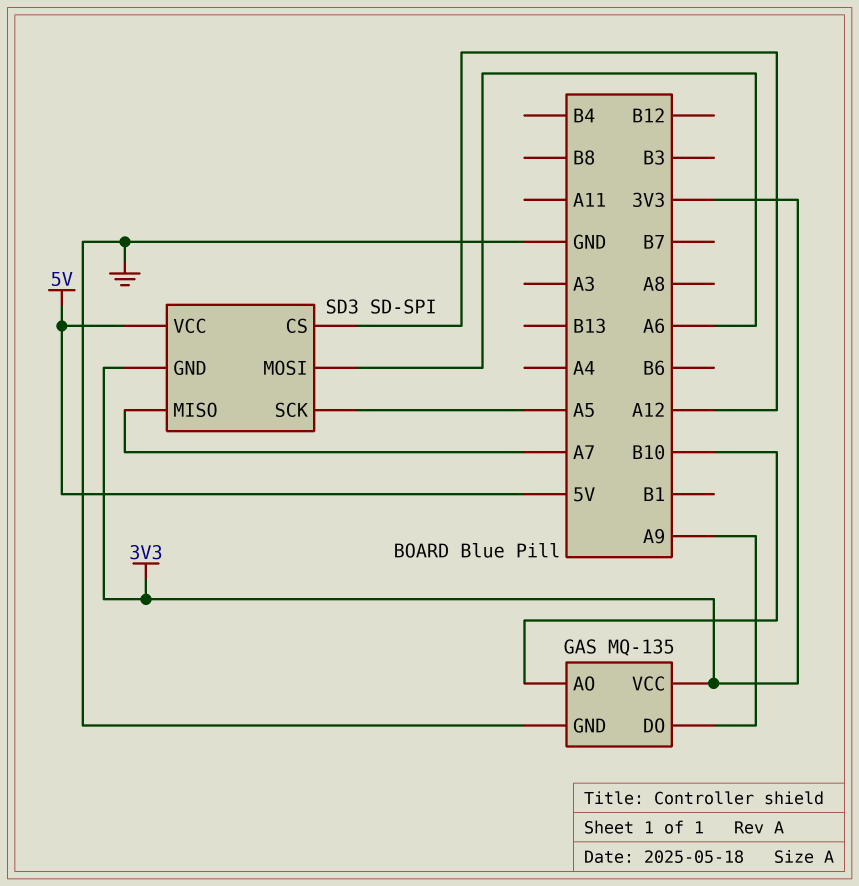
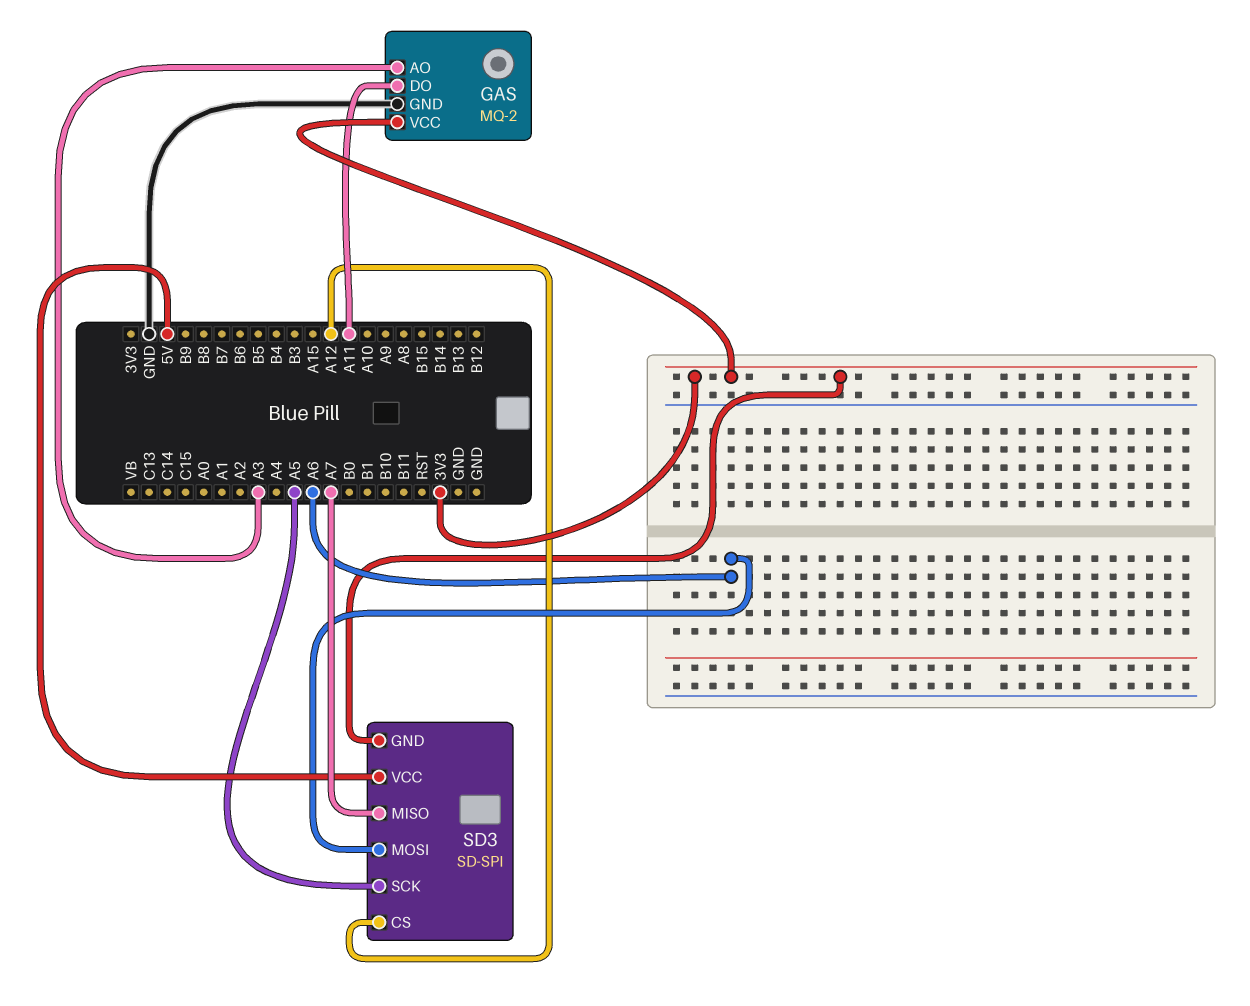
GAS: MQ-135 -> MQ-2
GAS pin AO: B10 -> A3
GAS pin DO: A9 -> A11

